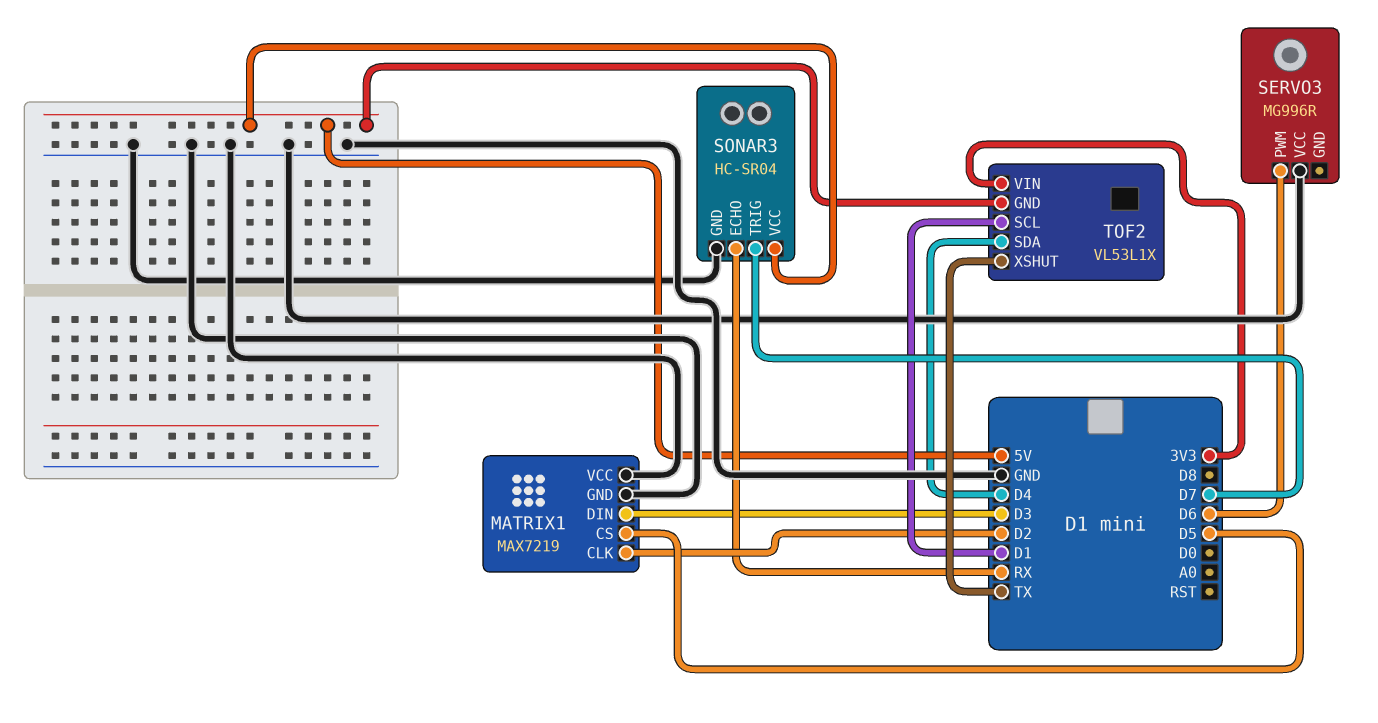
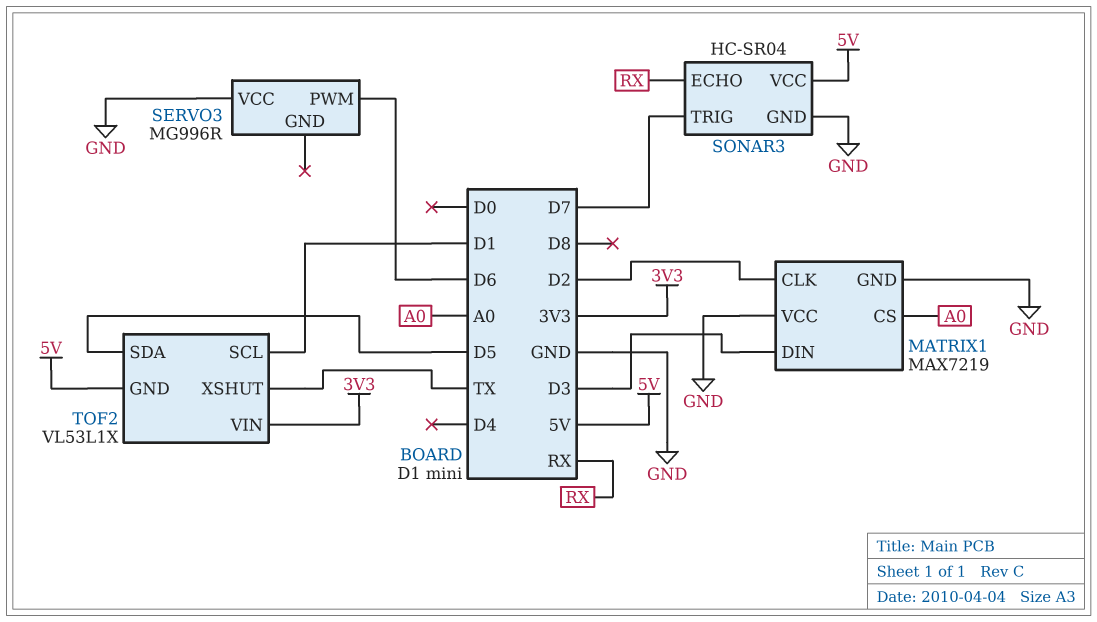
MATRIX1 pin CS: D5 -> A0
TOF2 pin SDA: D4 -> D5

